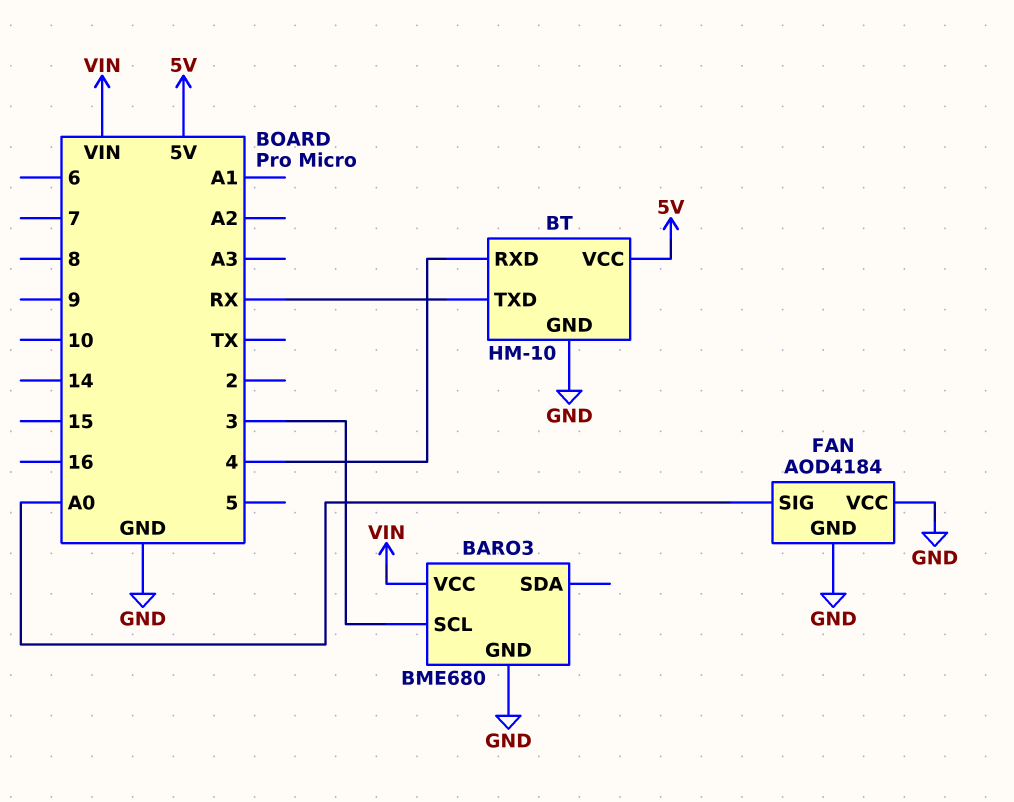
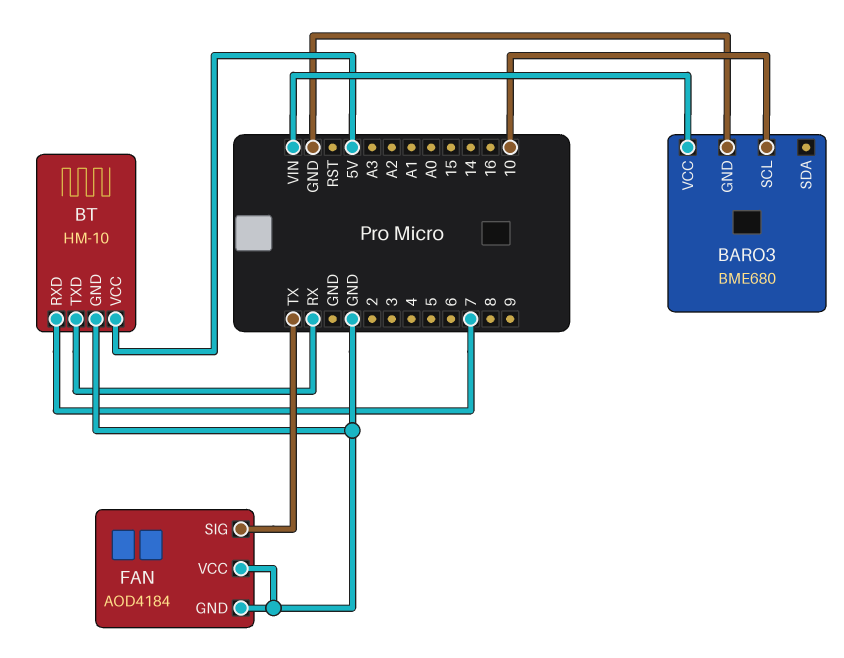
BARO3 pin SCL: 3 -> 10
BT pin RXD: 4 -> 7
FAN pin SIG: A0 -> TX

